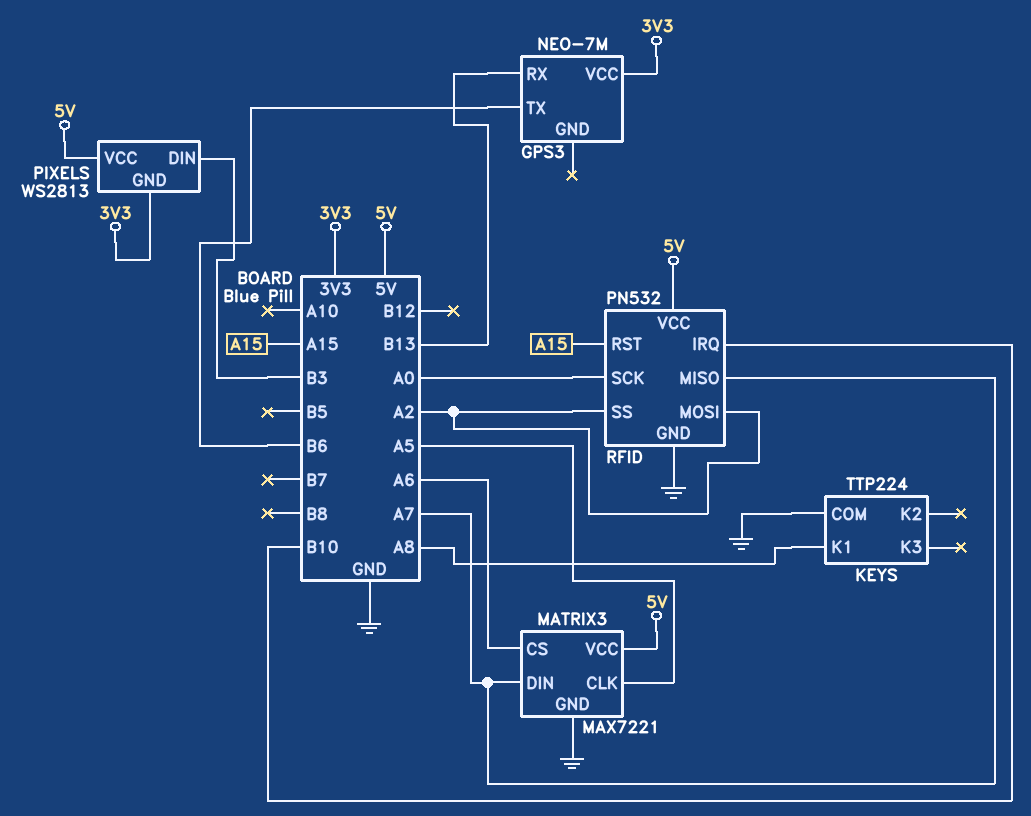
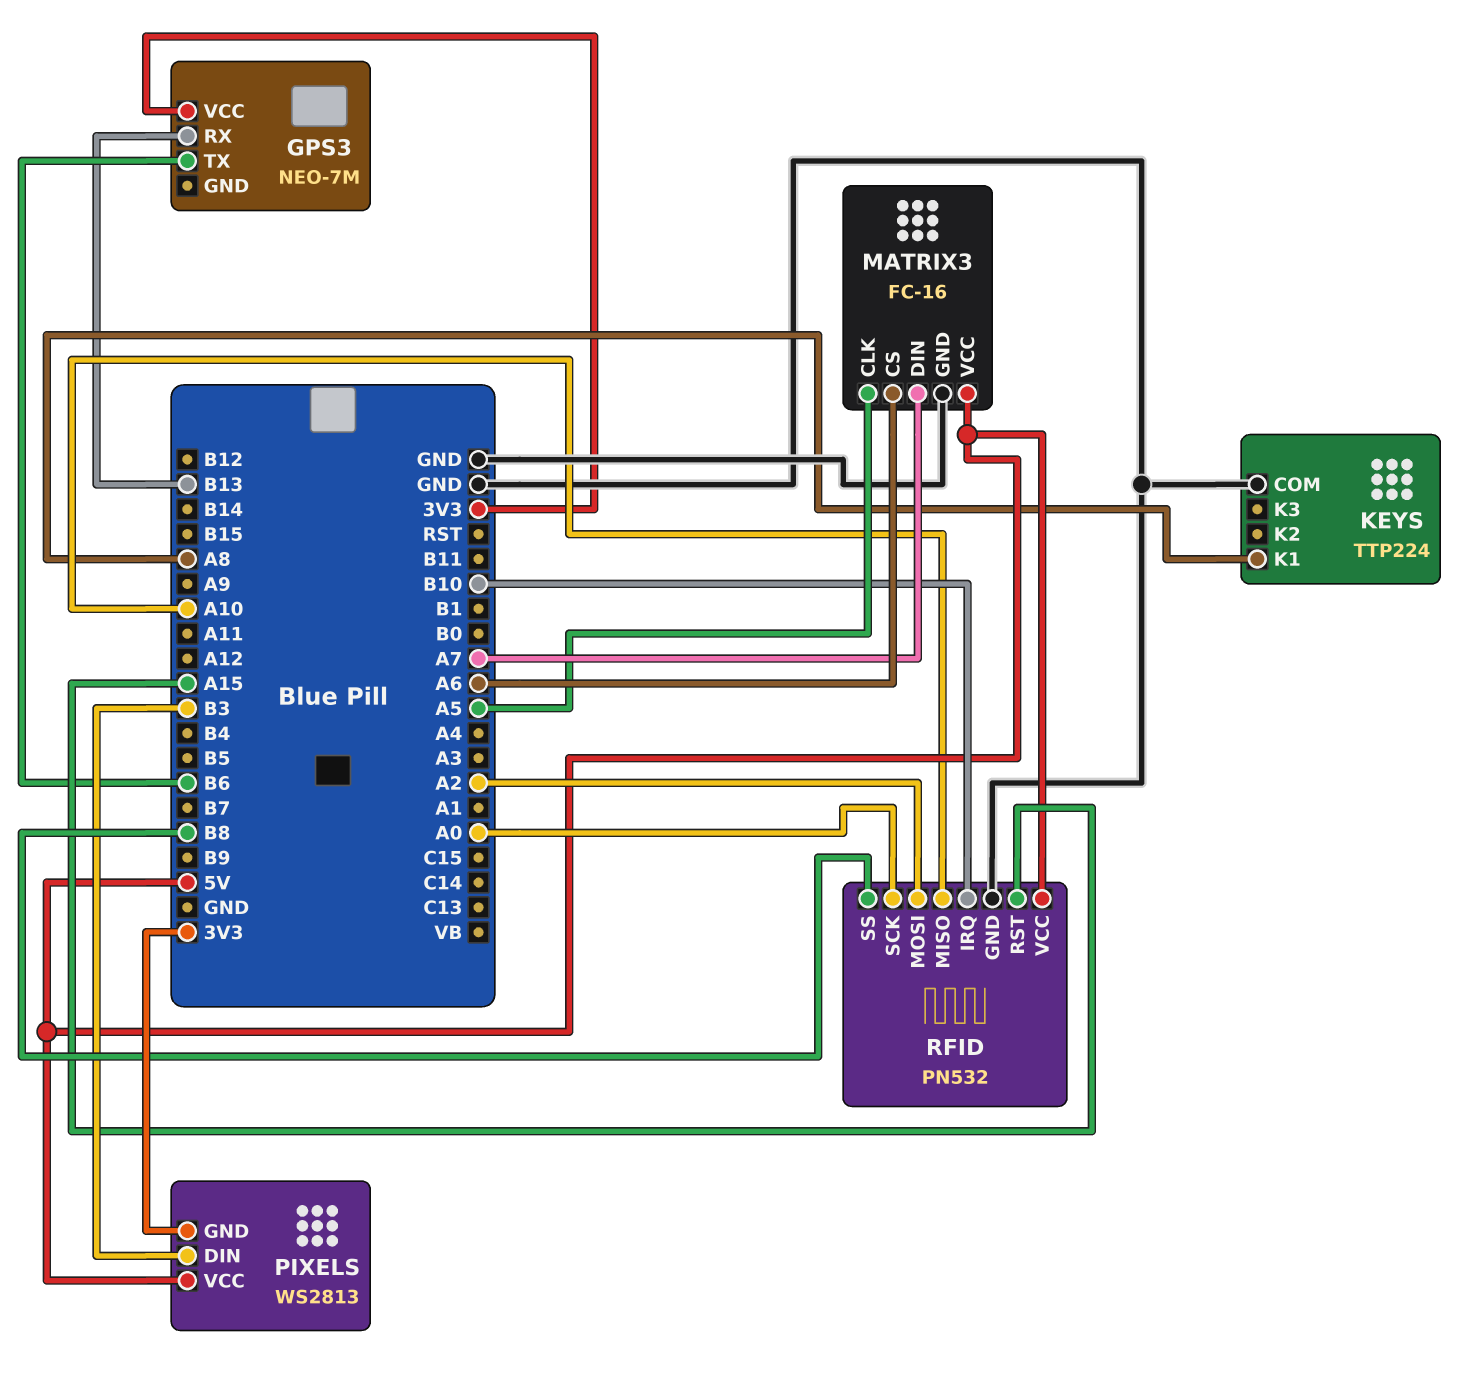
MATRIX3: MAX7221 -> FC-16
RFID pin MISO: A7 -> A10
RFID pin SS: A2 -> B8

